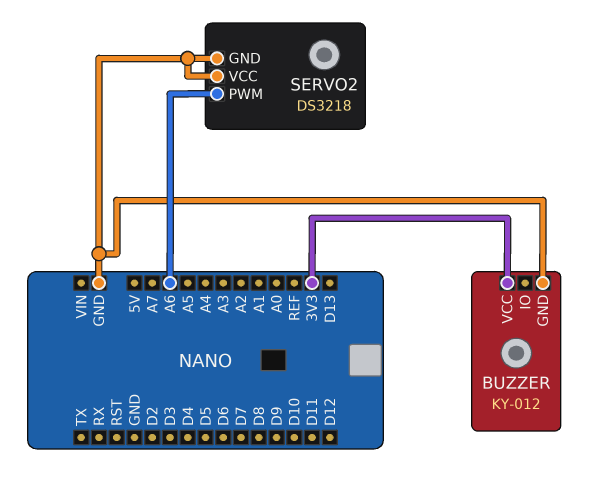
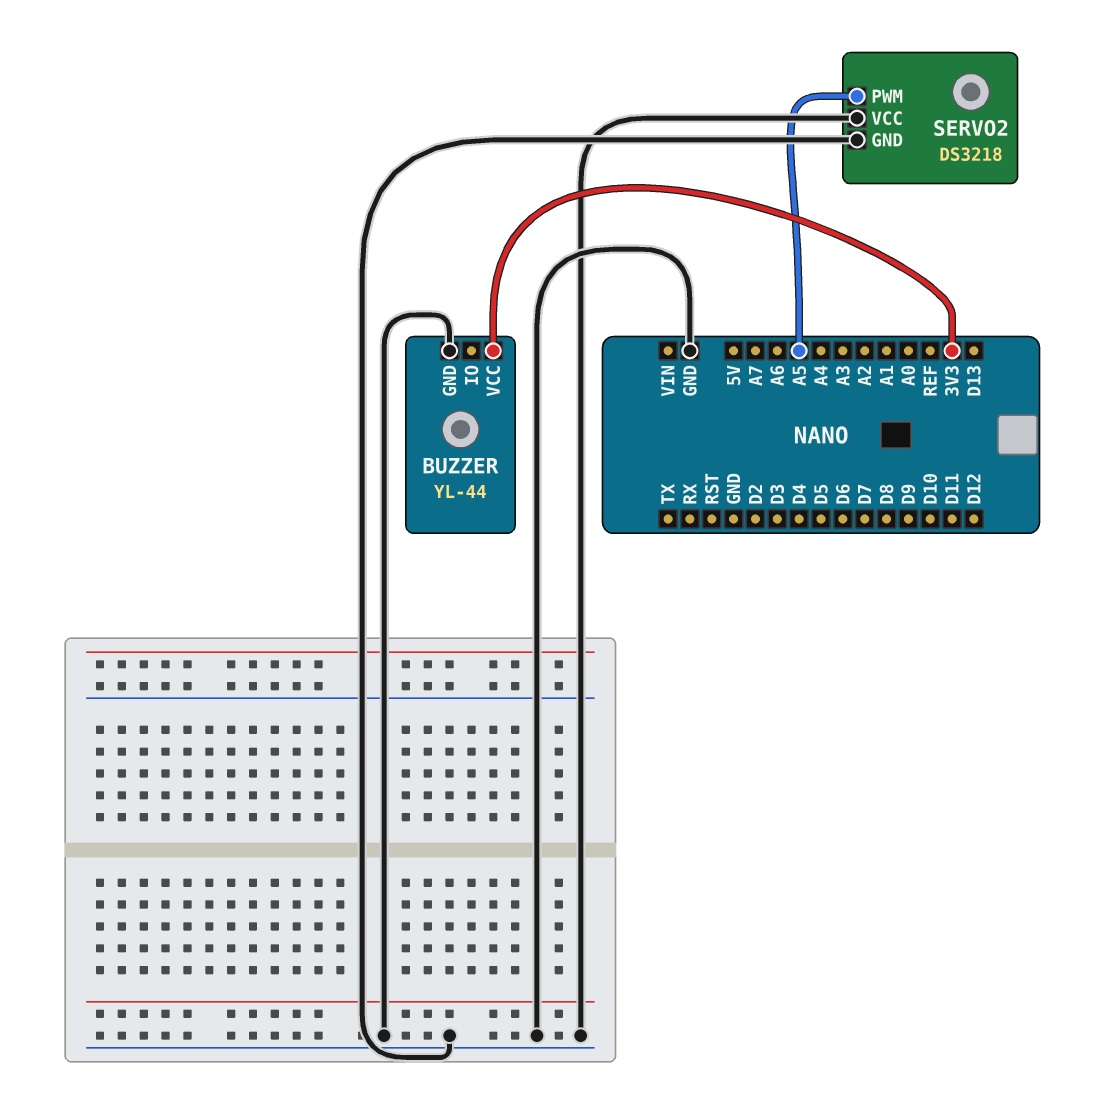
BUZZER: KY-012 -> YL-44
SERVO2 pin PWM: A6 -> A5

